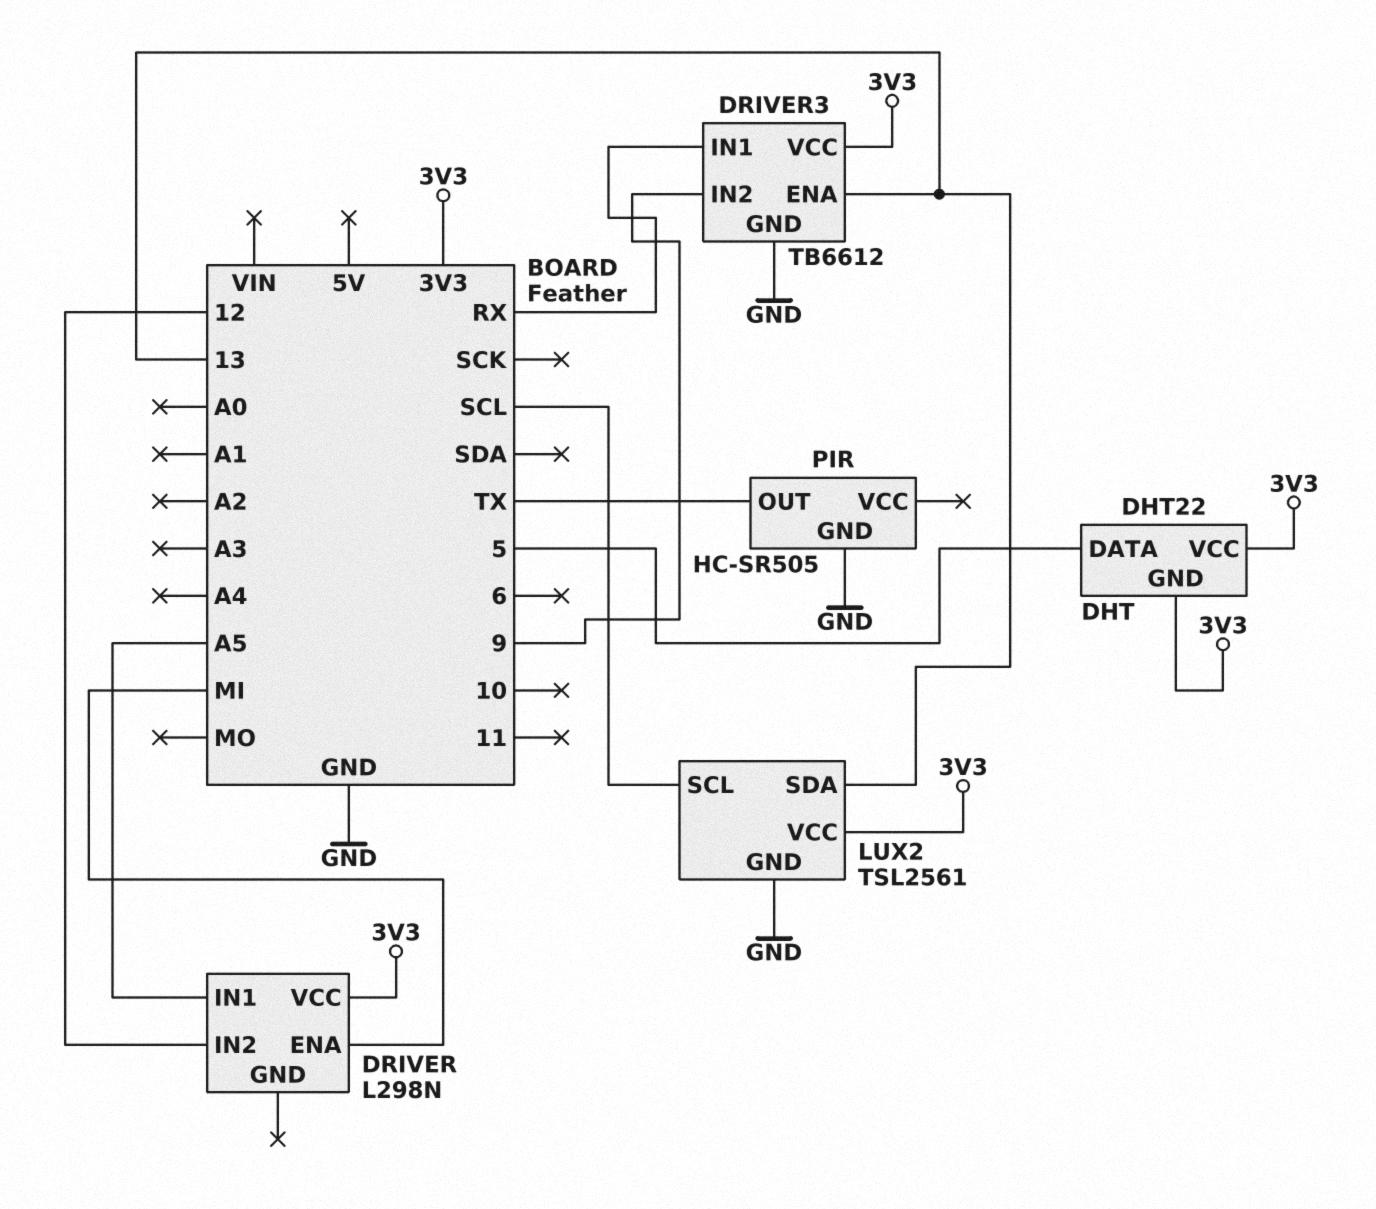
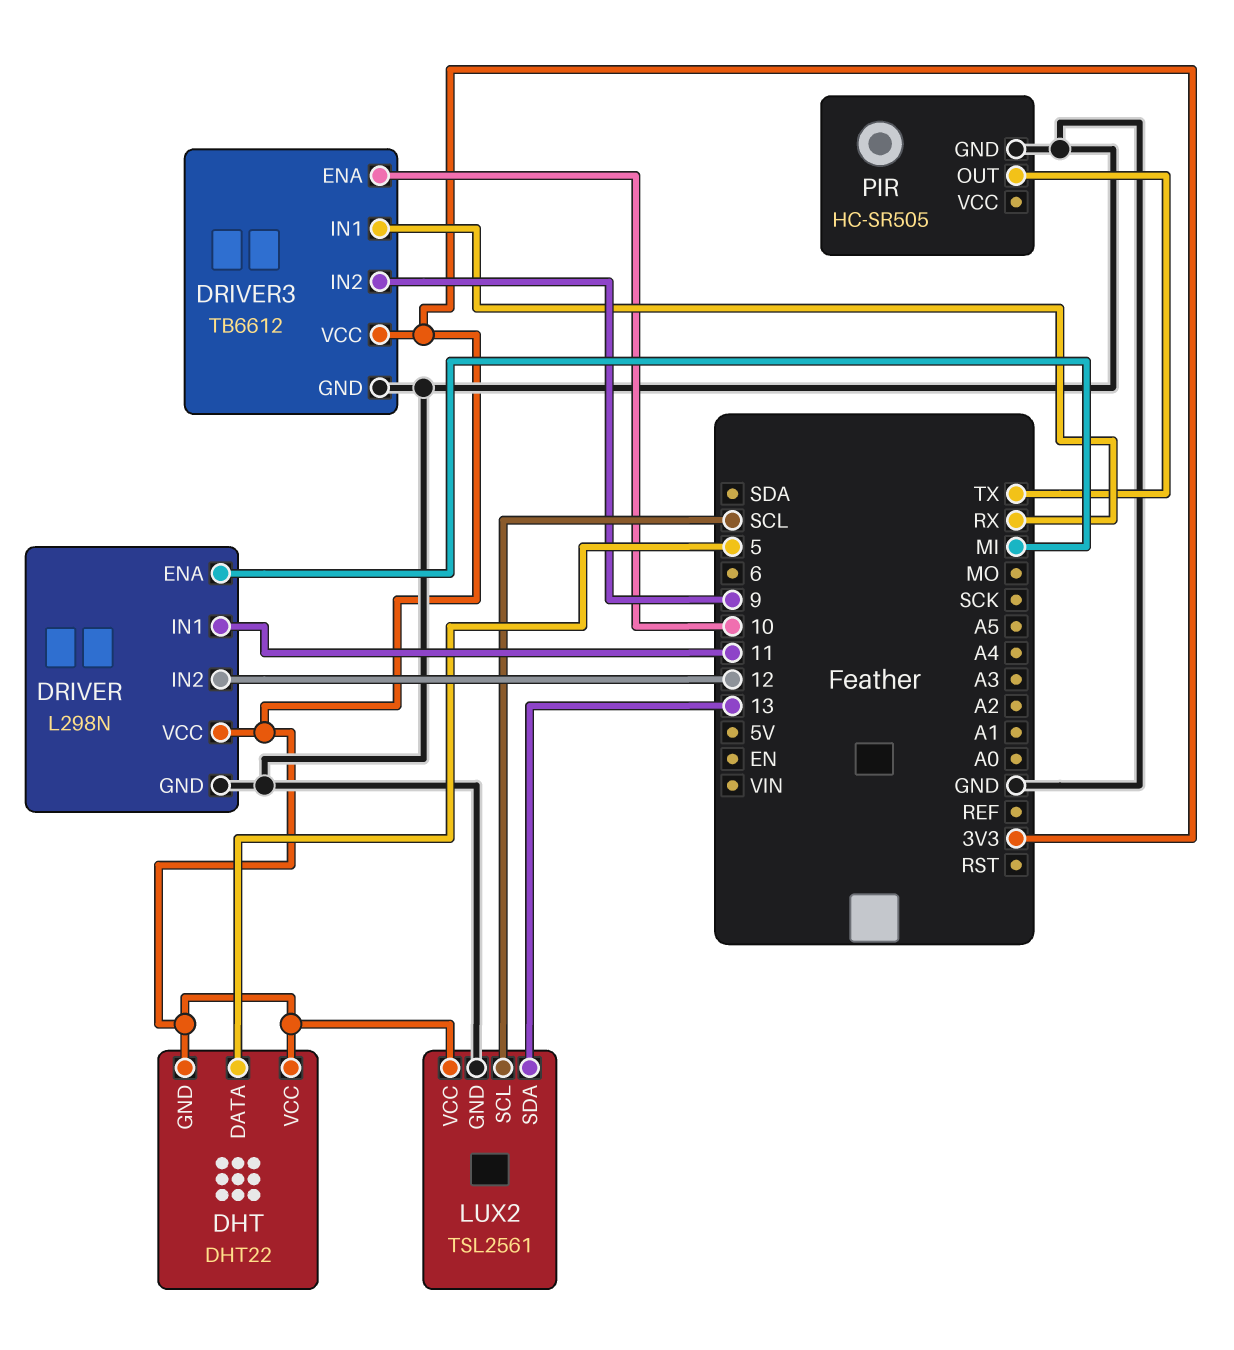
DRIVER pin GND: none -> GND
DRIVER pin IN1: A5 -> 11
DRIVER3 pin ENA: 13 -> 10

